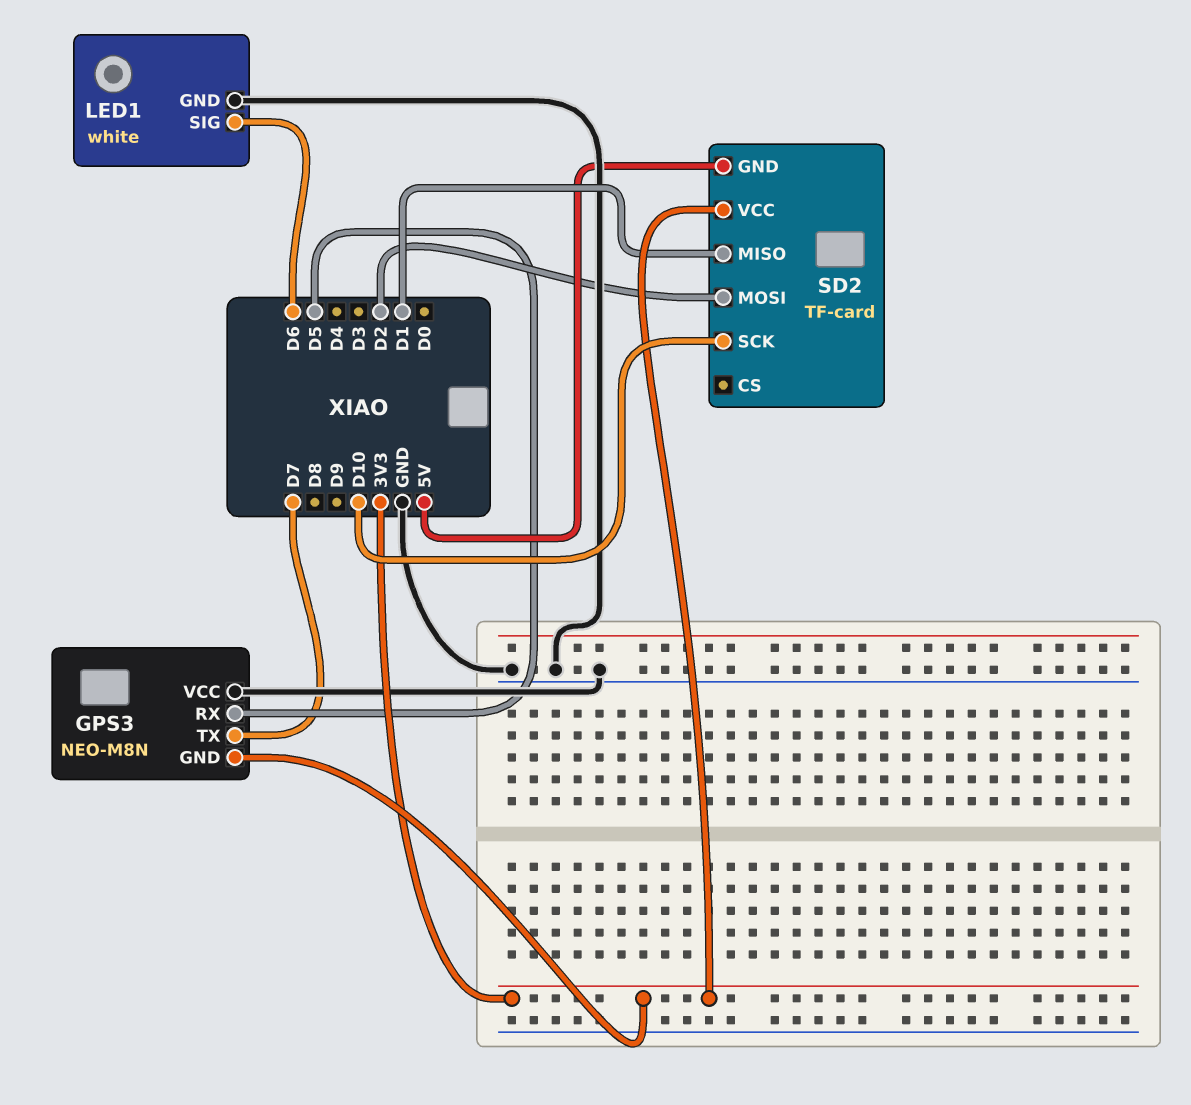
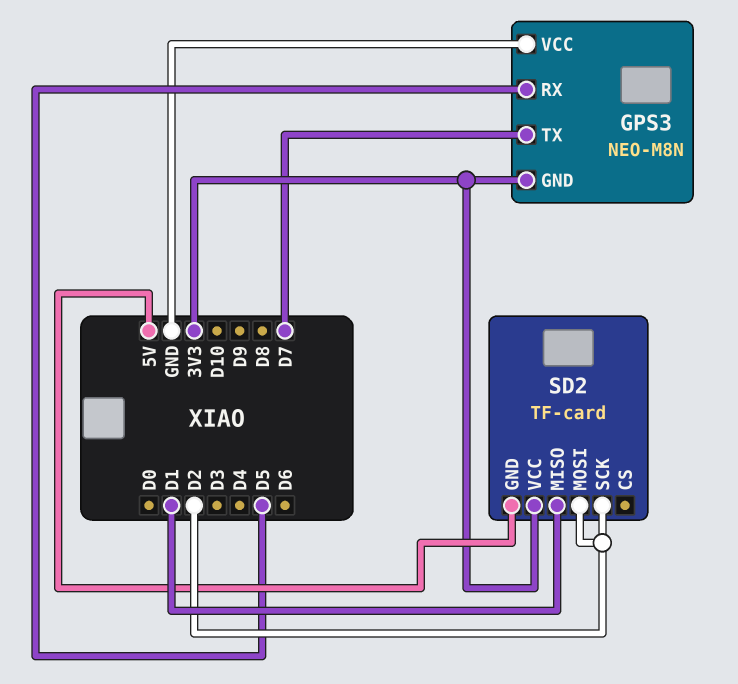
LED1: white -> none
LED1 pin GND: GND -> none
LED1 pin SIG: D6 -> none
SD2 pin SCK: D10 -> D2

